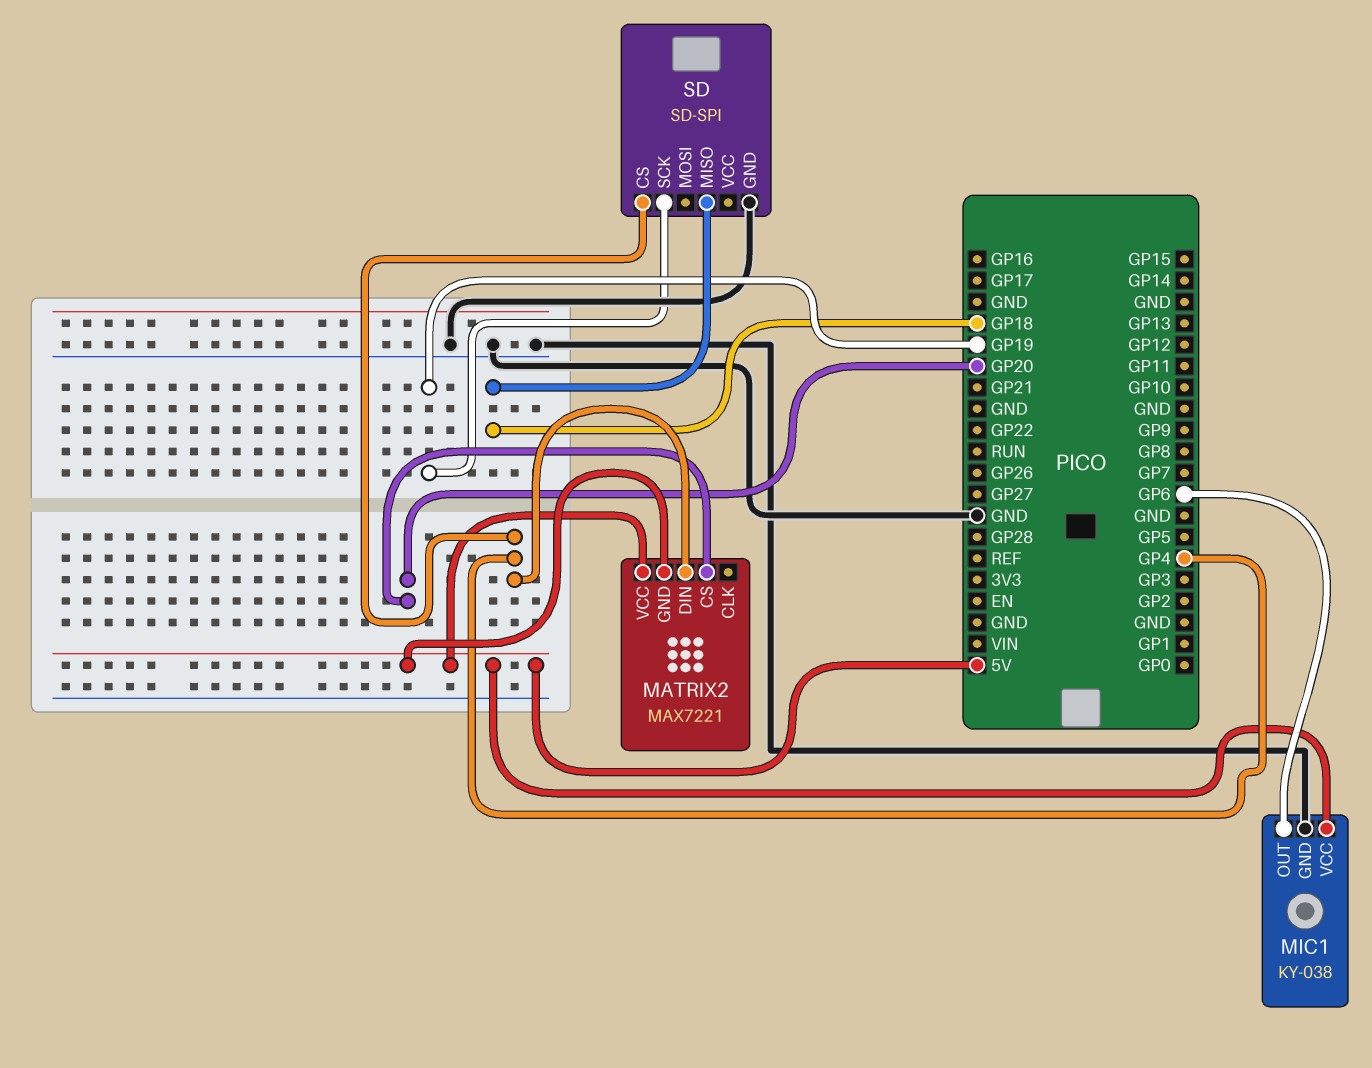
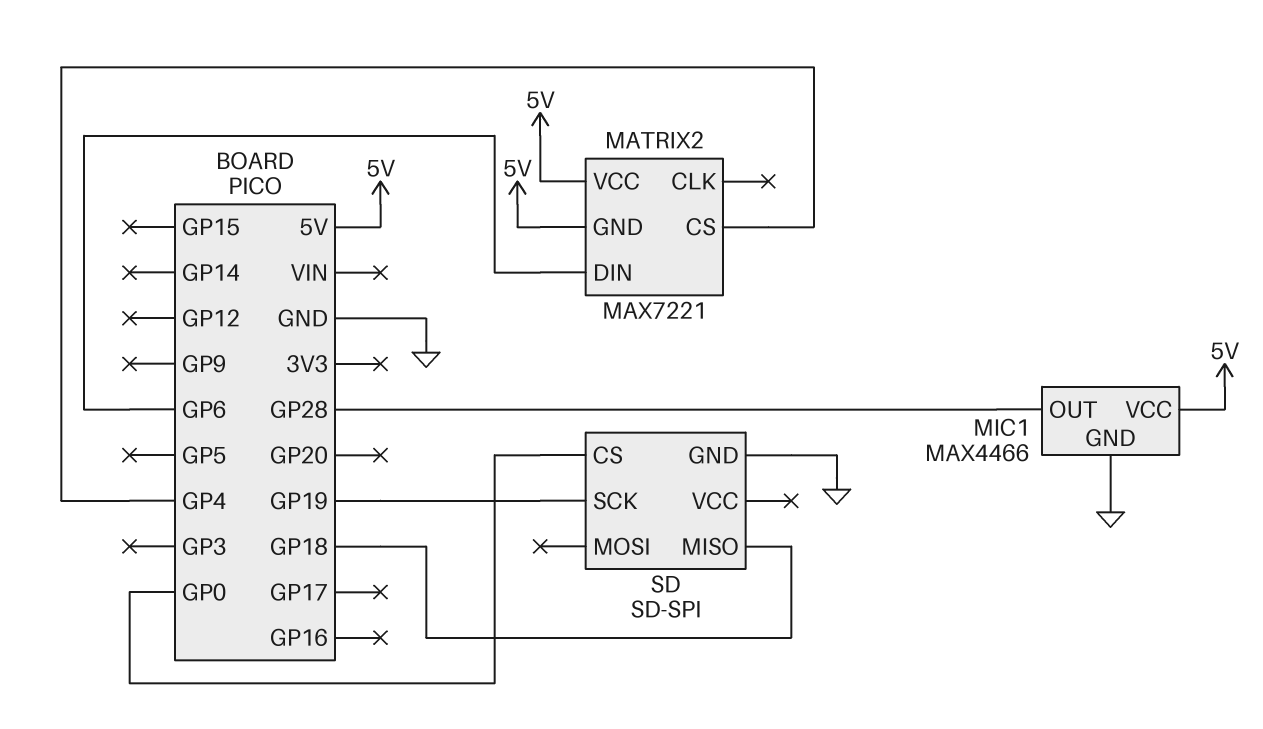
MATRIX2 pin CS: GP20 -> GP4
MATRIX2 pin DIN: GP4 -> GP6
MIC1: KY-038 -> MAX4466
MIC1 pin OUT: GP6 -> GP28
SD pin CS: GP4 -> GP0

